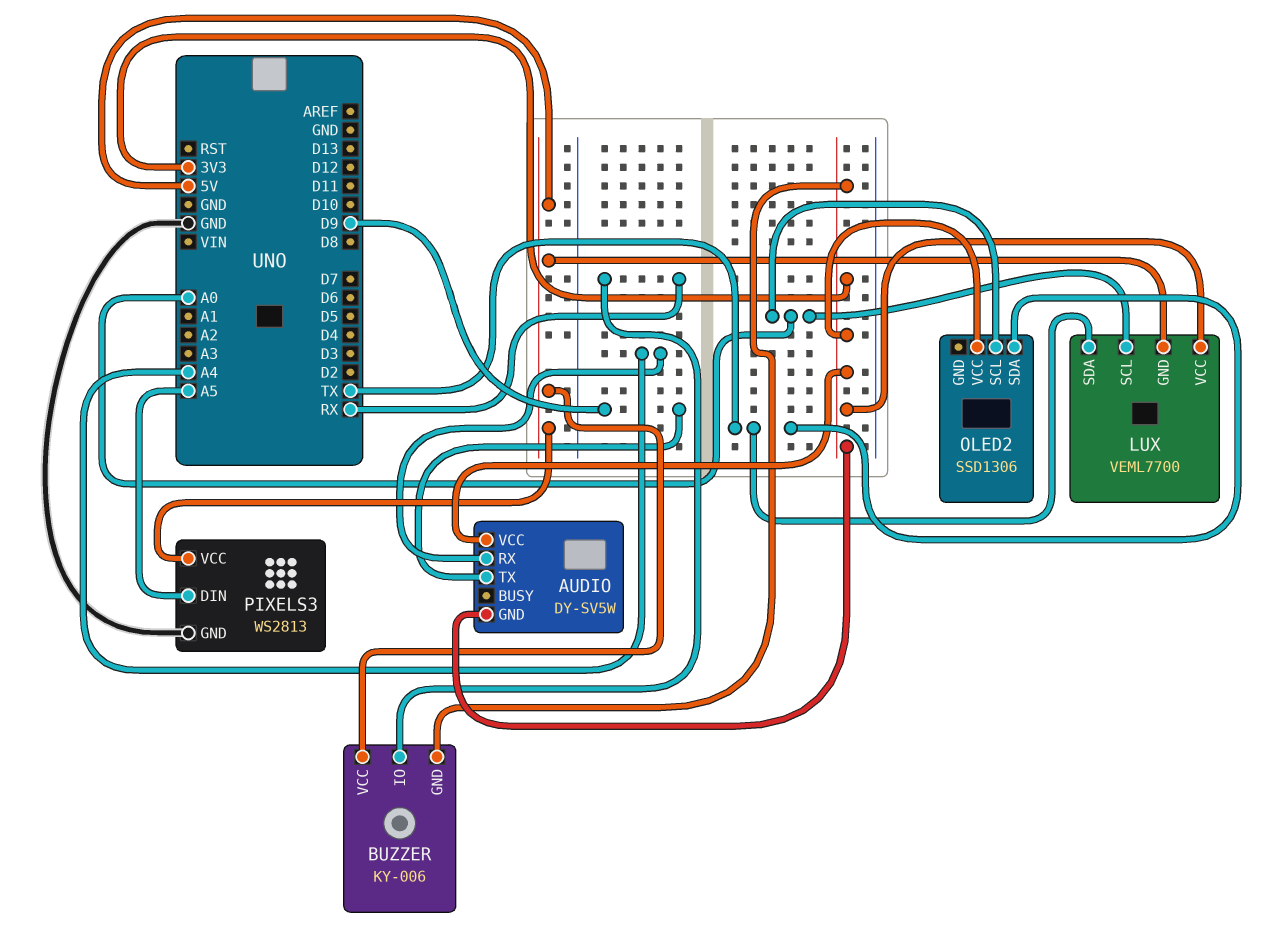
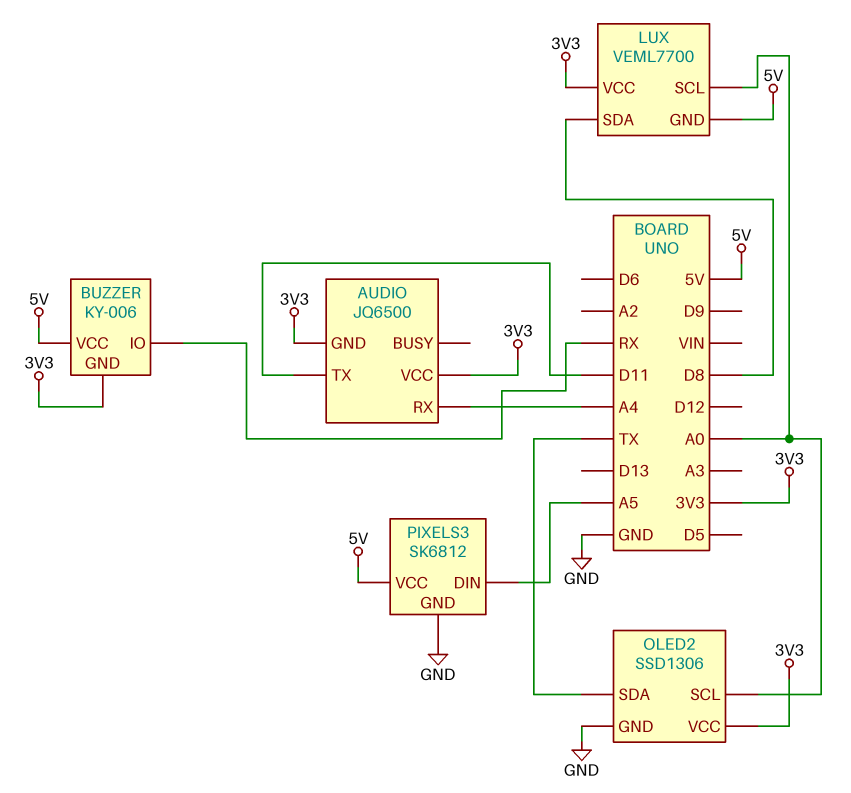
AUDIO: DY-SV5W -> JQ6500
AUDIO pin TX: D9 -> D11
LUX pin SDA: TX -> D8
OLED2 pin GND: none -> GND
PIXELS3: WS2813 -> SK6812

